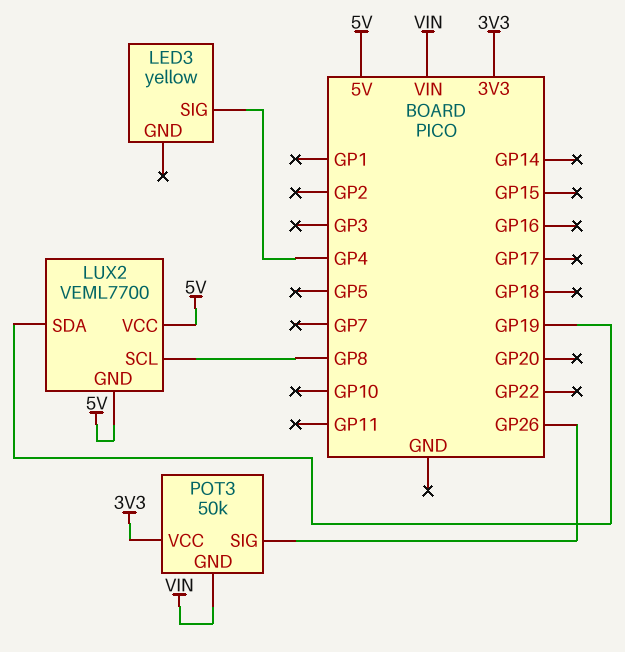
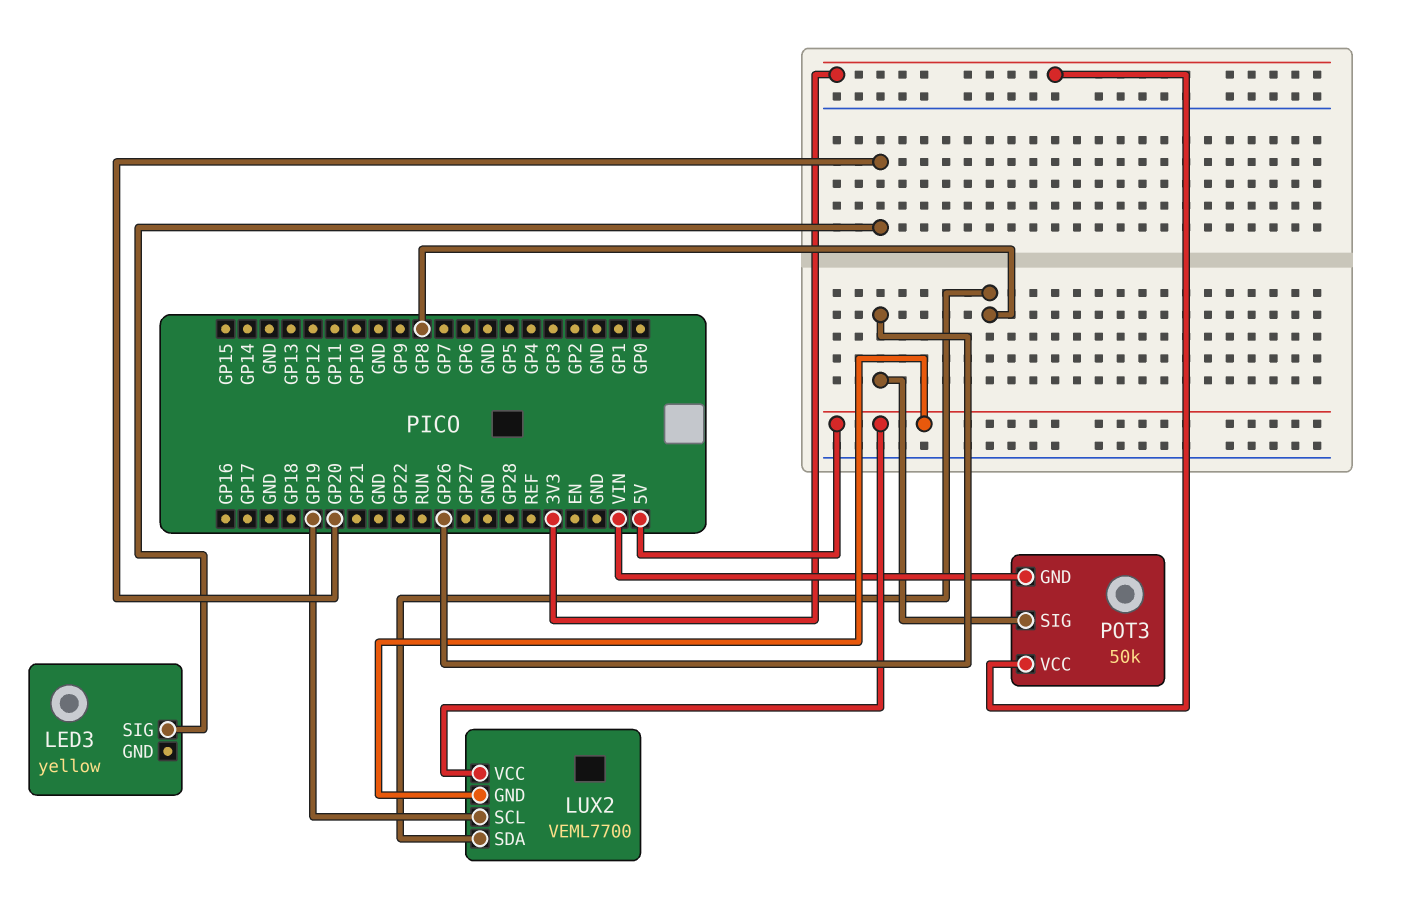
LED3 pin SIG: GP4 -> GP20
LUX2 pin SCL: GP8 -> GP19
LUX2 pin SDA: GP19 -> GP8

